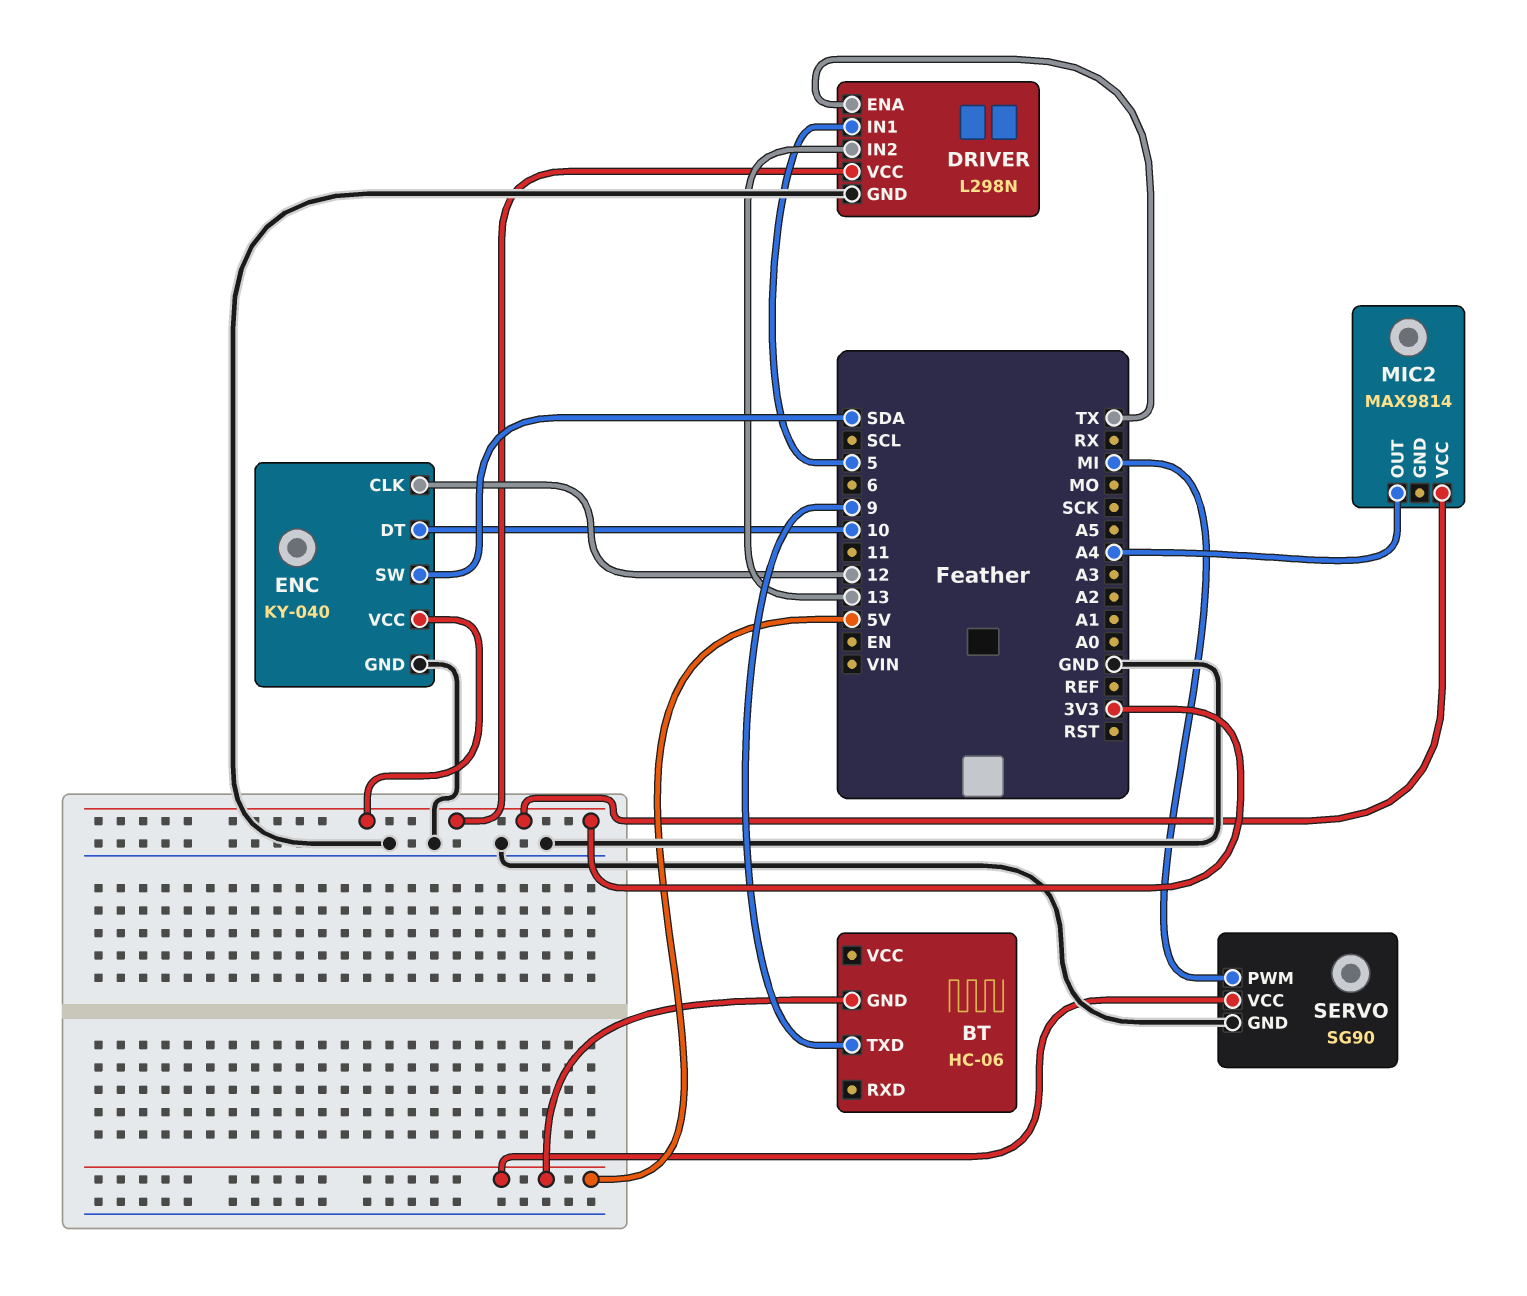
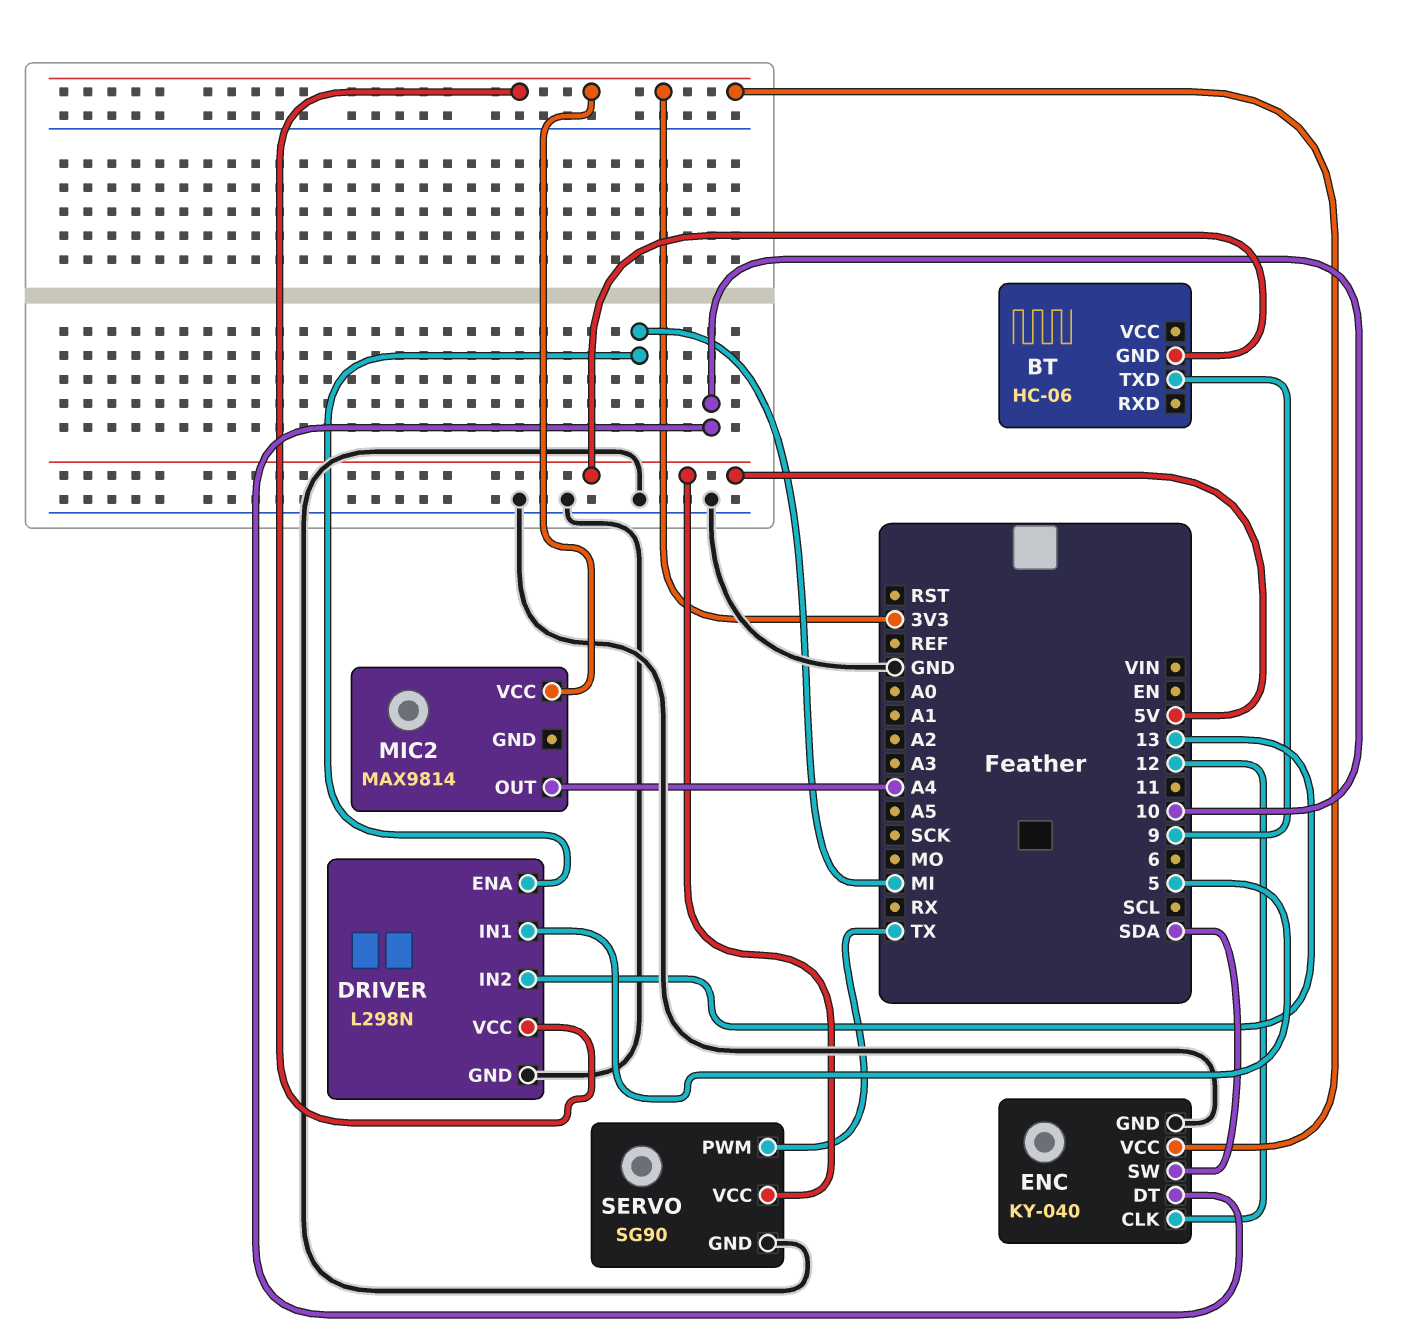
DRIVER pin ENA: TX -> MI
SERVO pin PWM: MI -> TX

